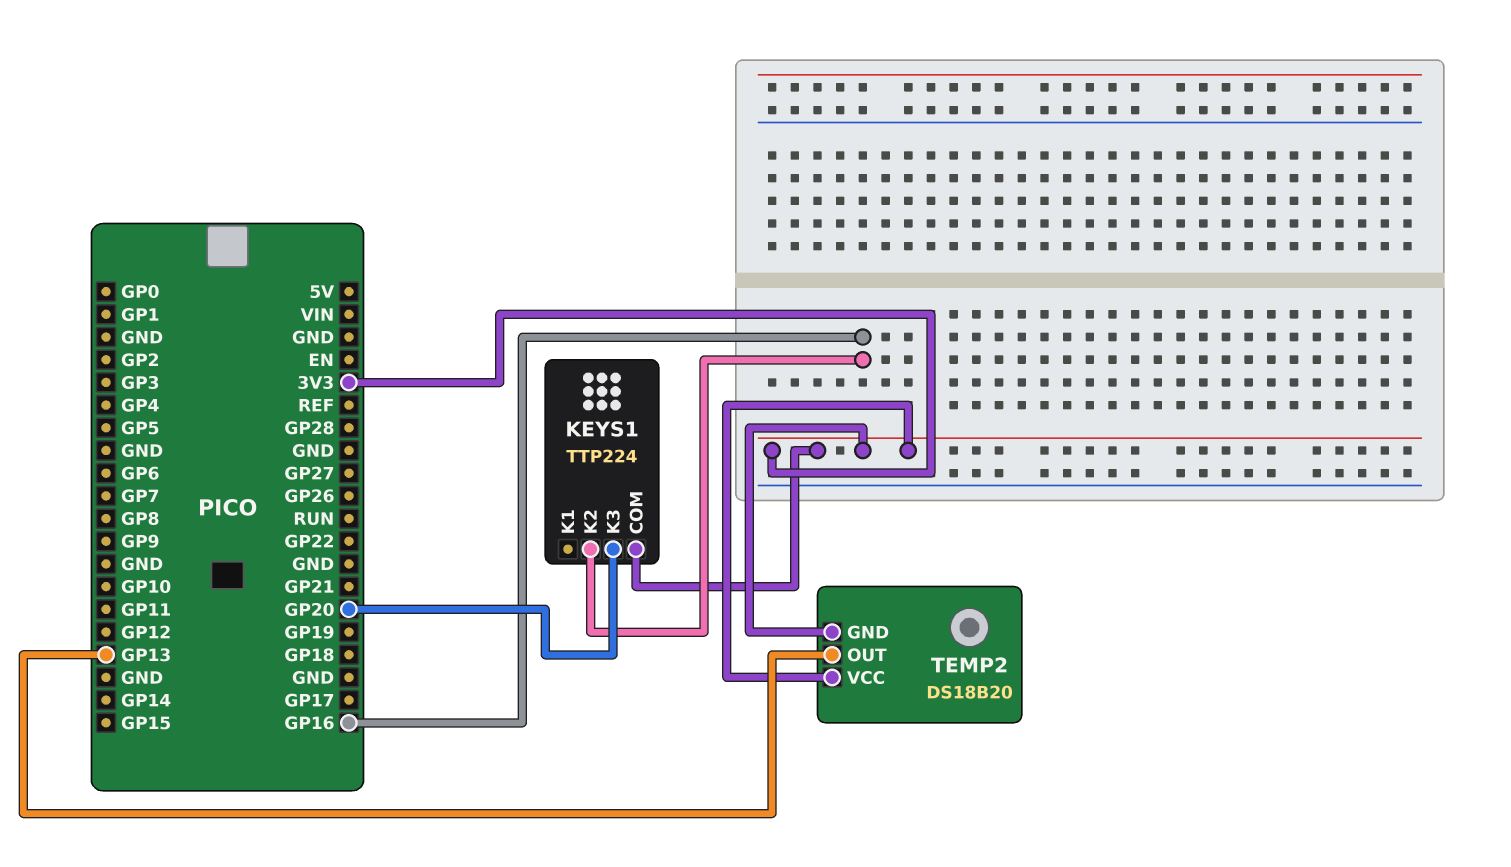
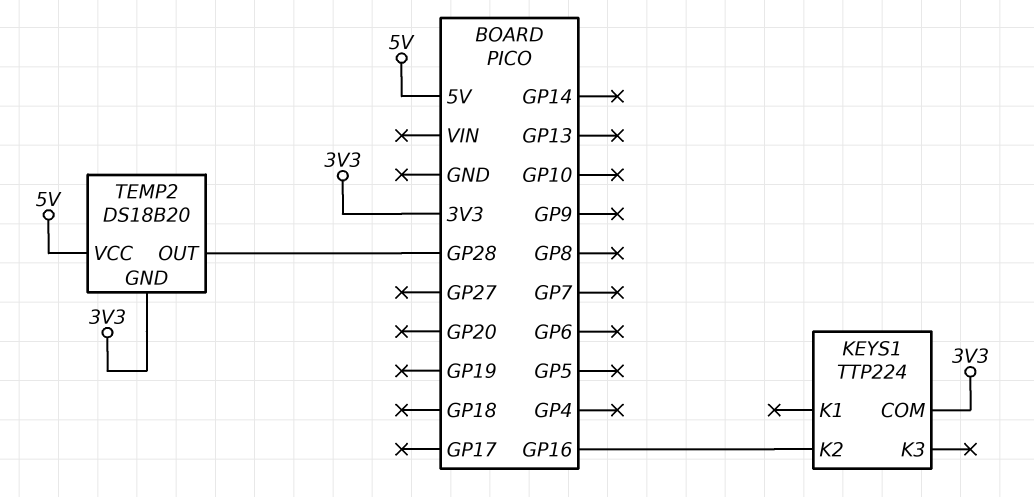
KEYS1 pin K3: GP20 -> none
TEMP2 pin OUT: GP13 -> GP28
TEMP2 pin VCC: 3V3 -> 5V

